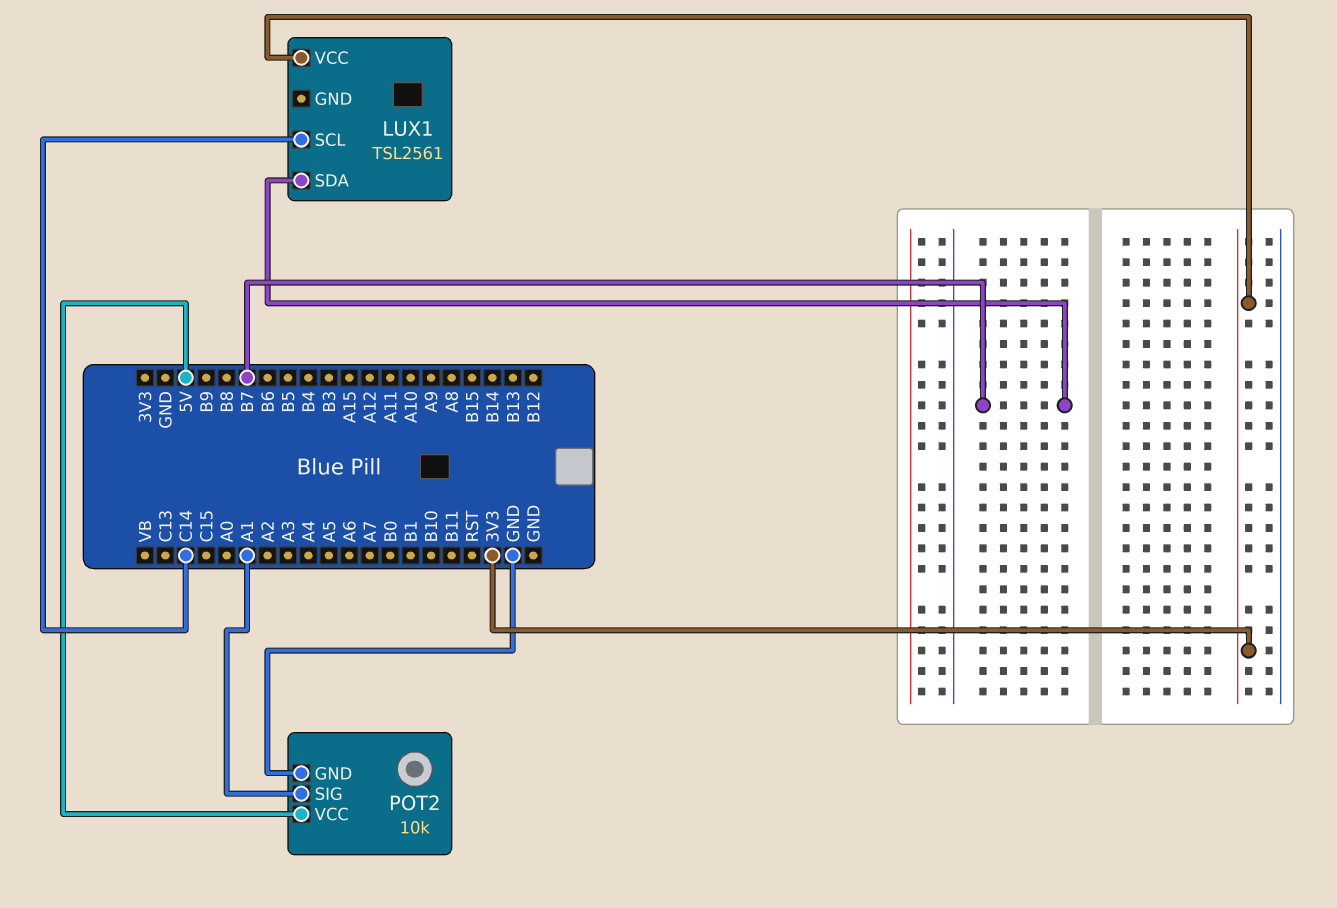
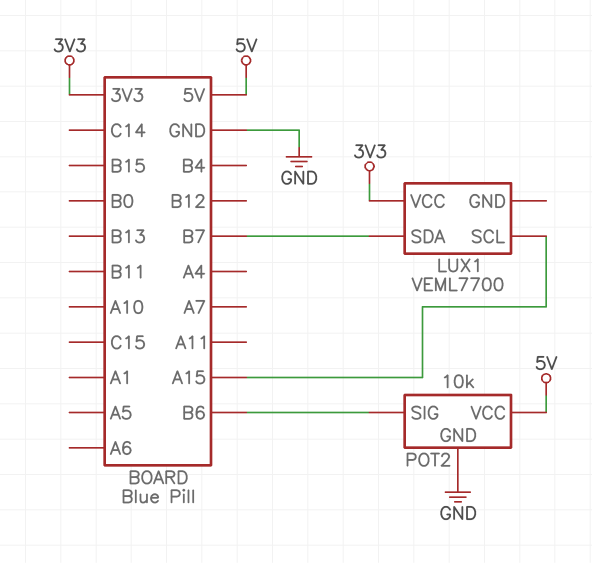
LUX1: TSL2561 -> VEML7700
LUX1 pin SCL: C14 -> A15
POT2 pin SIG: A1 -> B6

